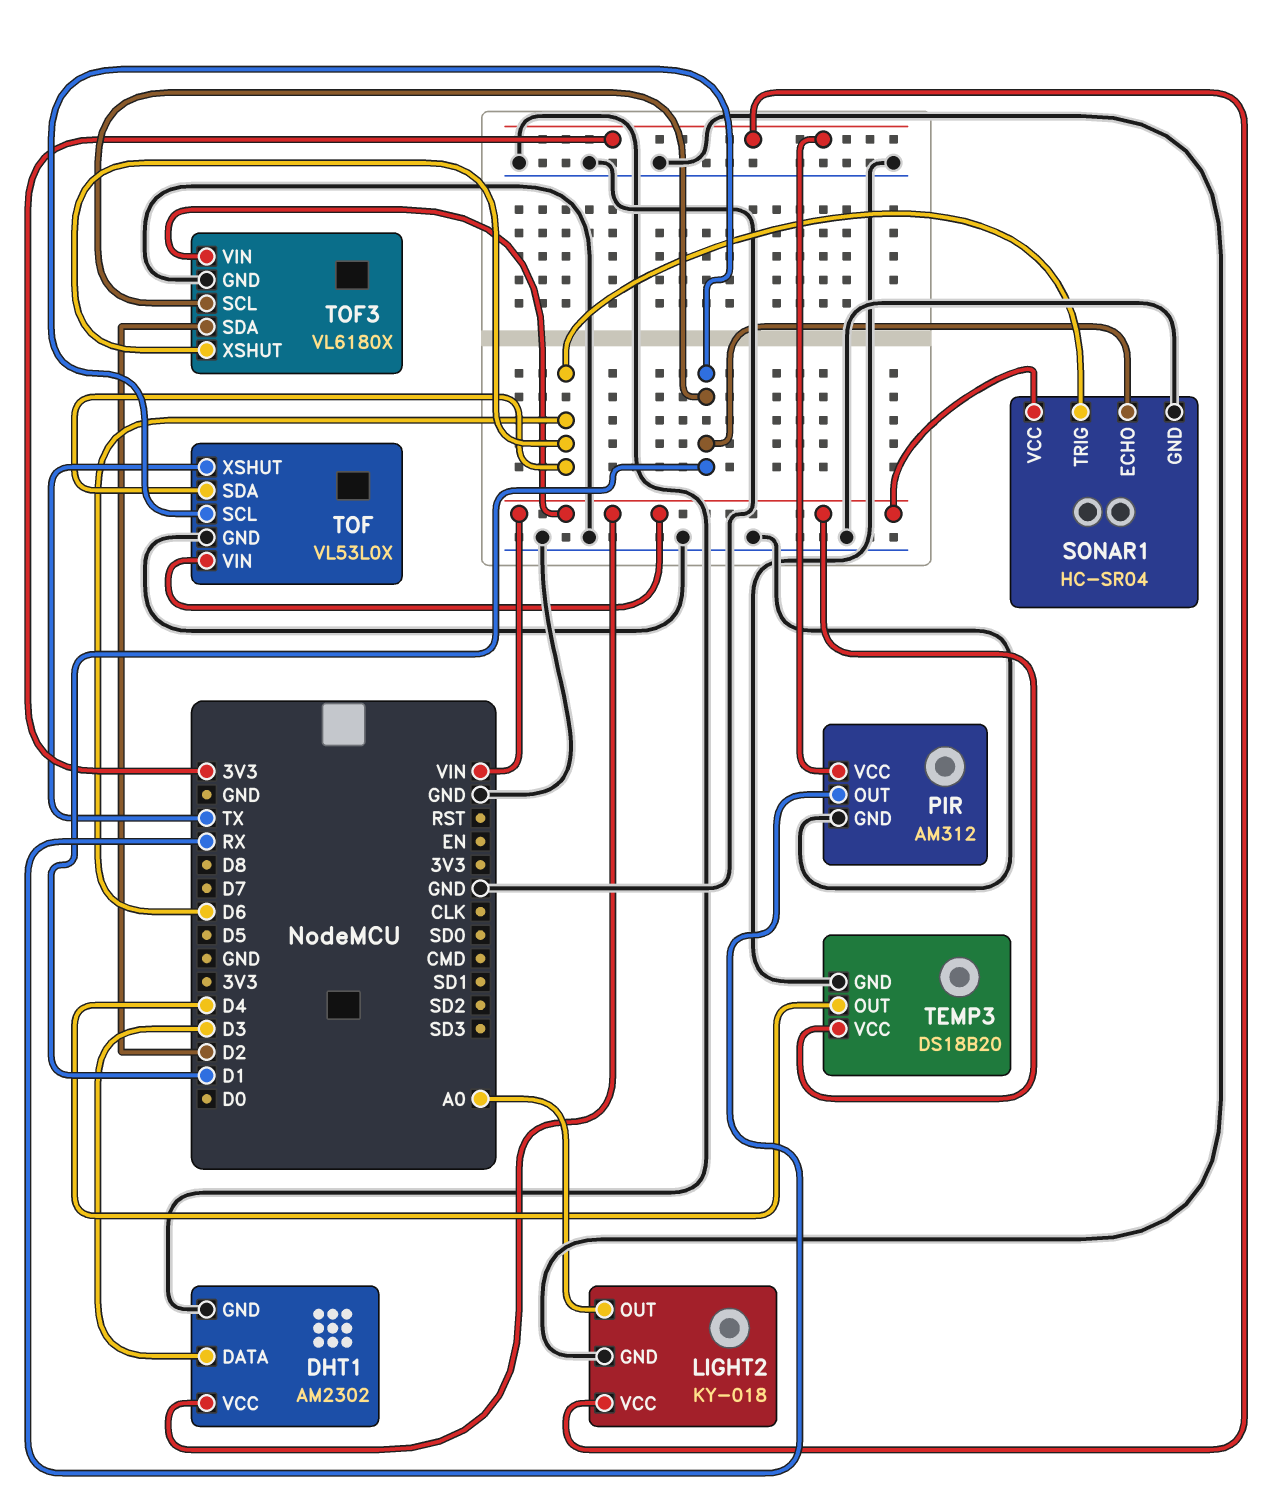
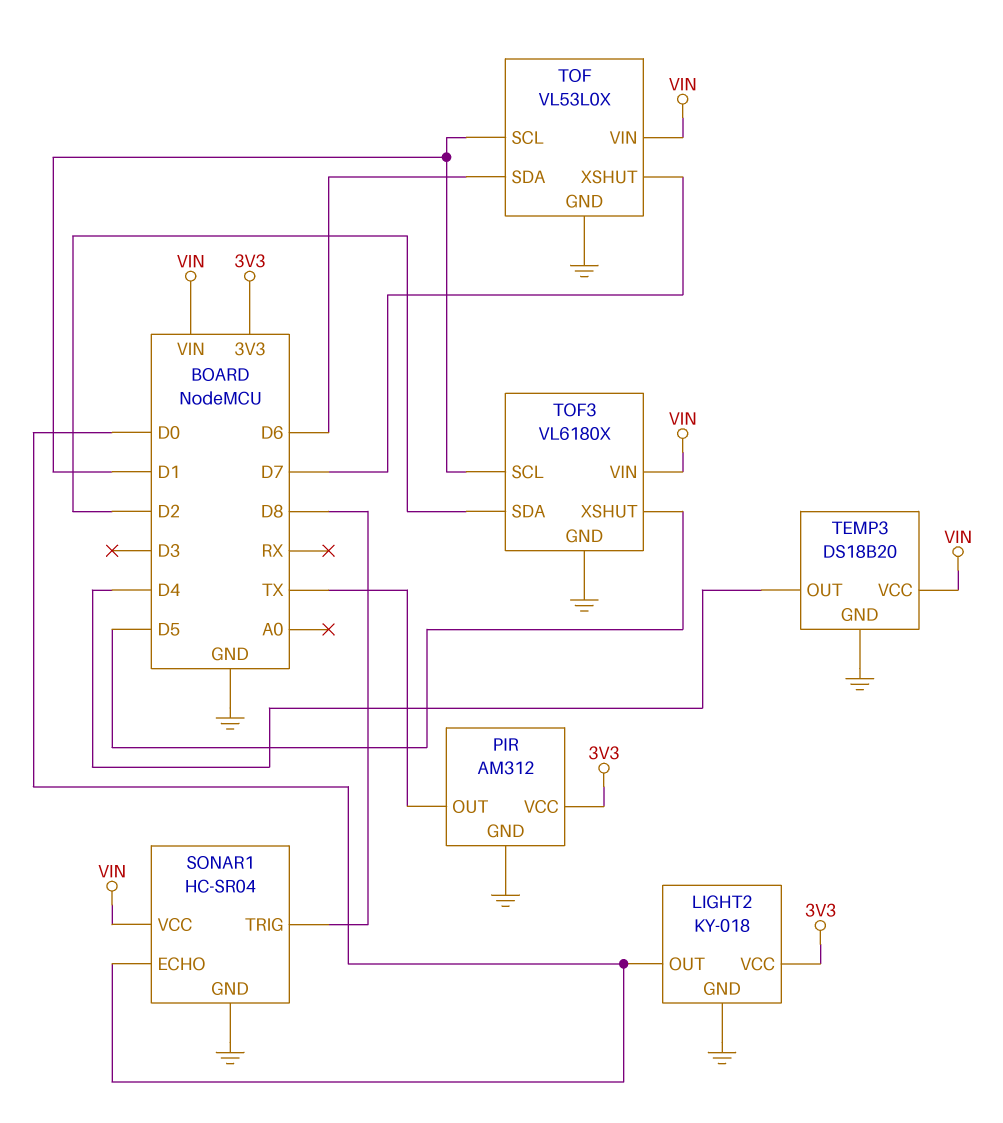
DHT1: AM2302 -> none
DHT1 pin DATA: D3 -> none
DHT1 pin GND: GND -> none
DHT1 pin VCC: VIN -> none
LIGHT2 pin OUT: A0 -> D0
PIR pin OUT: RX -> TX
SONAR1 pin ECHO: D1 -> D0
SONAR1 pin TRIG: D6 -> D8
TOF pin XSHUT: TX -> D7
TOF3 pin XSHUT: D6 -> D5

